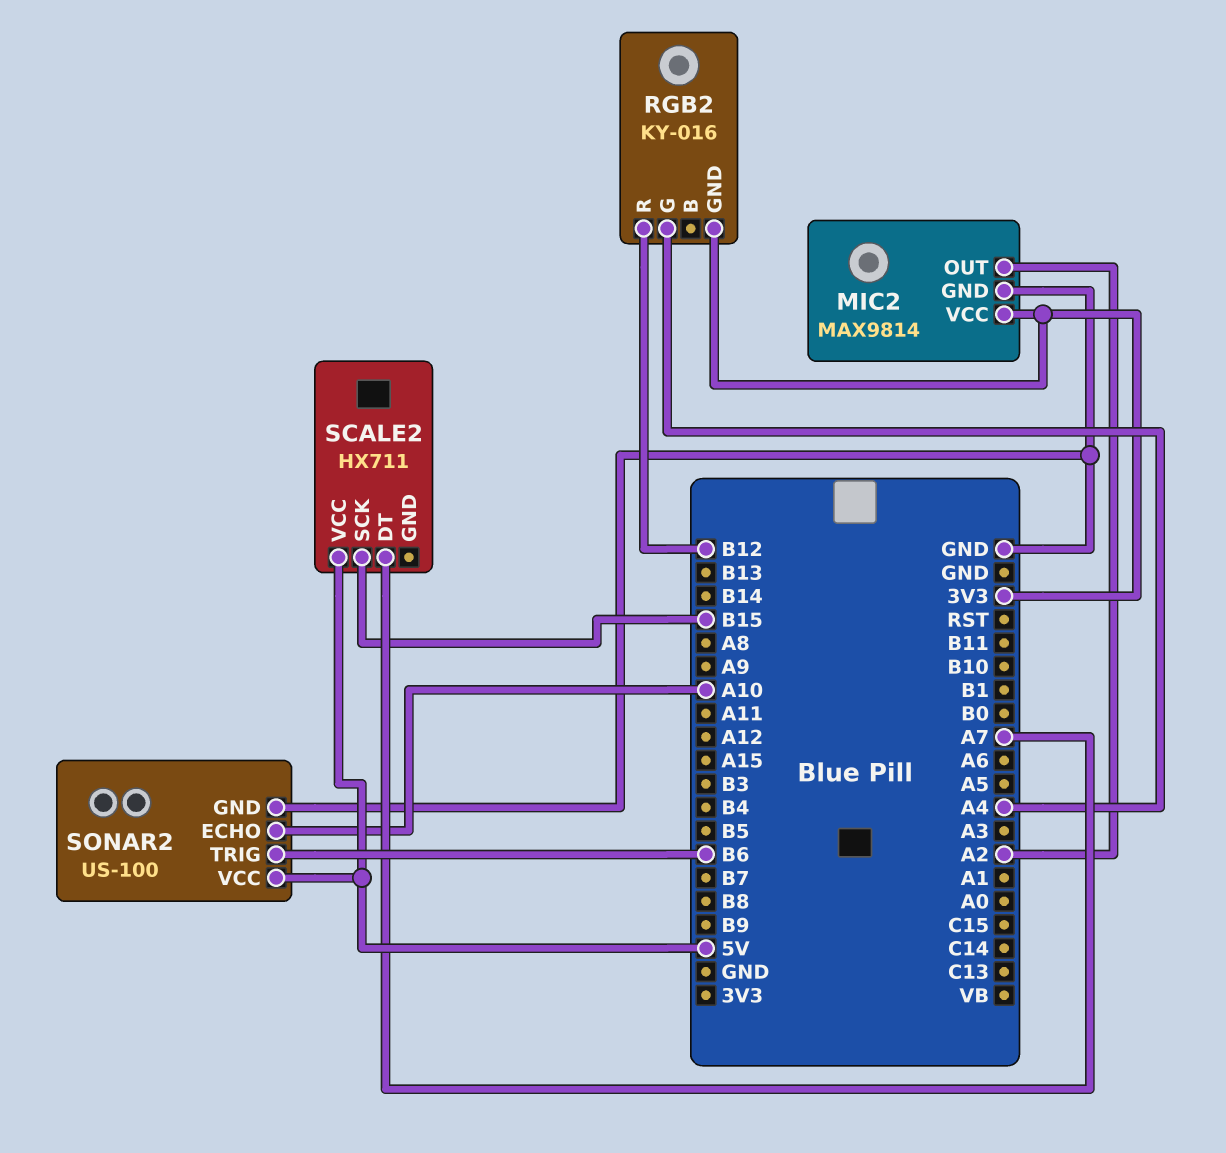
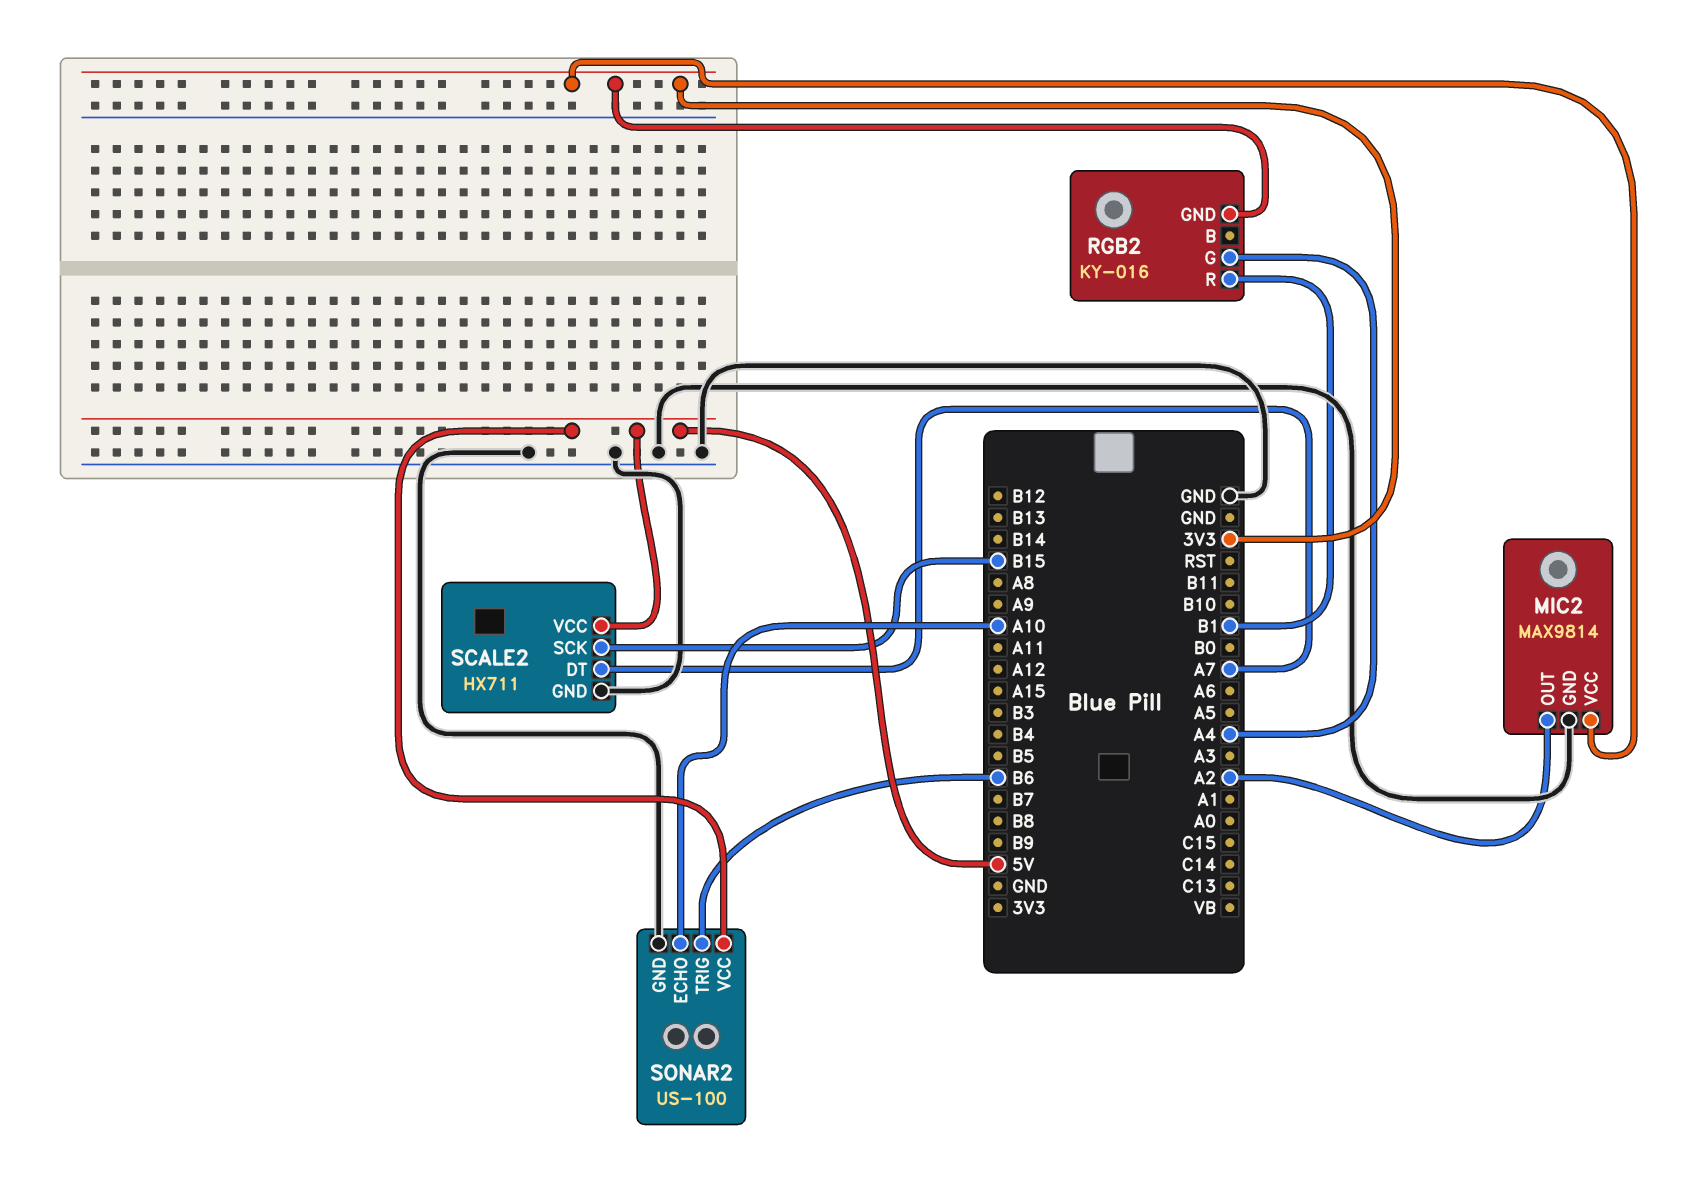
RGB2 pin R: B12 -> B1
SCALE2 pin GND: none -> GND

